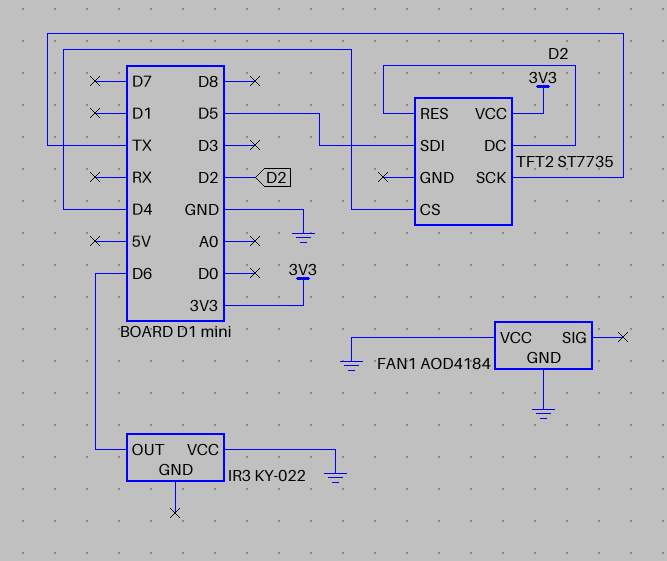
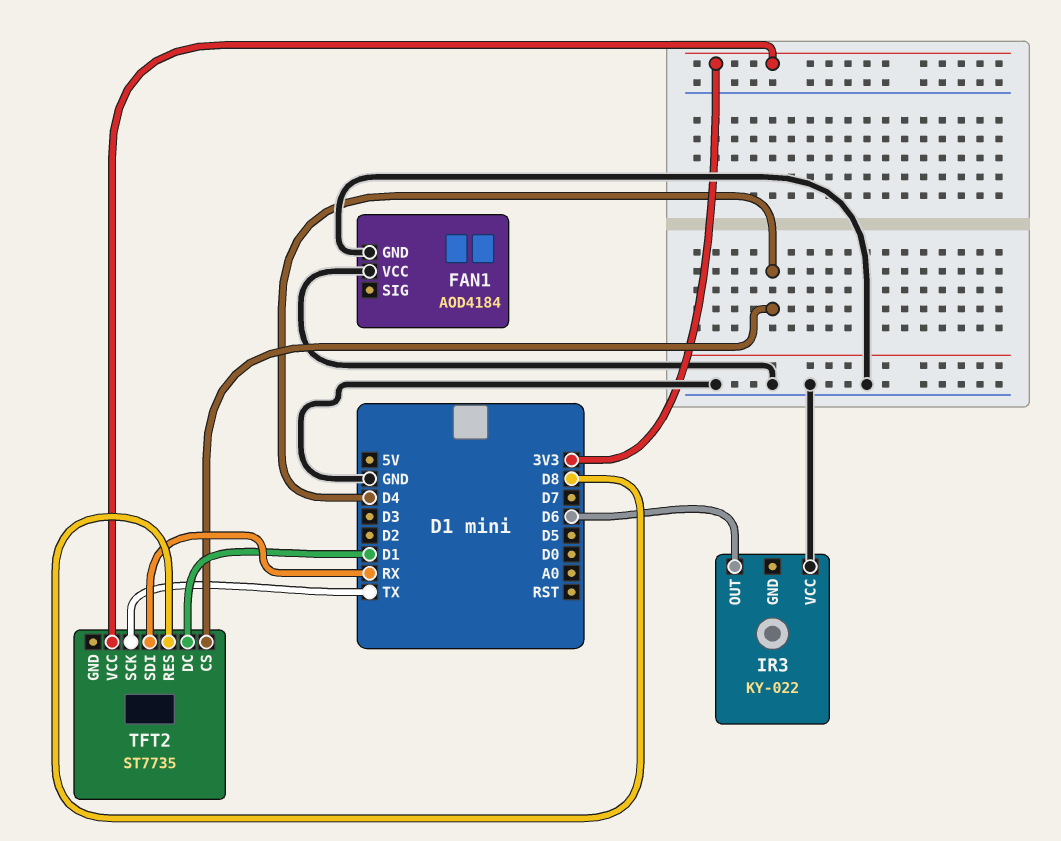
TFT2 pin DC: D2 -> D1
TFT2 pin RES: D2 -> D8
TFT2 pin SDI: D5 -> RX

